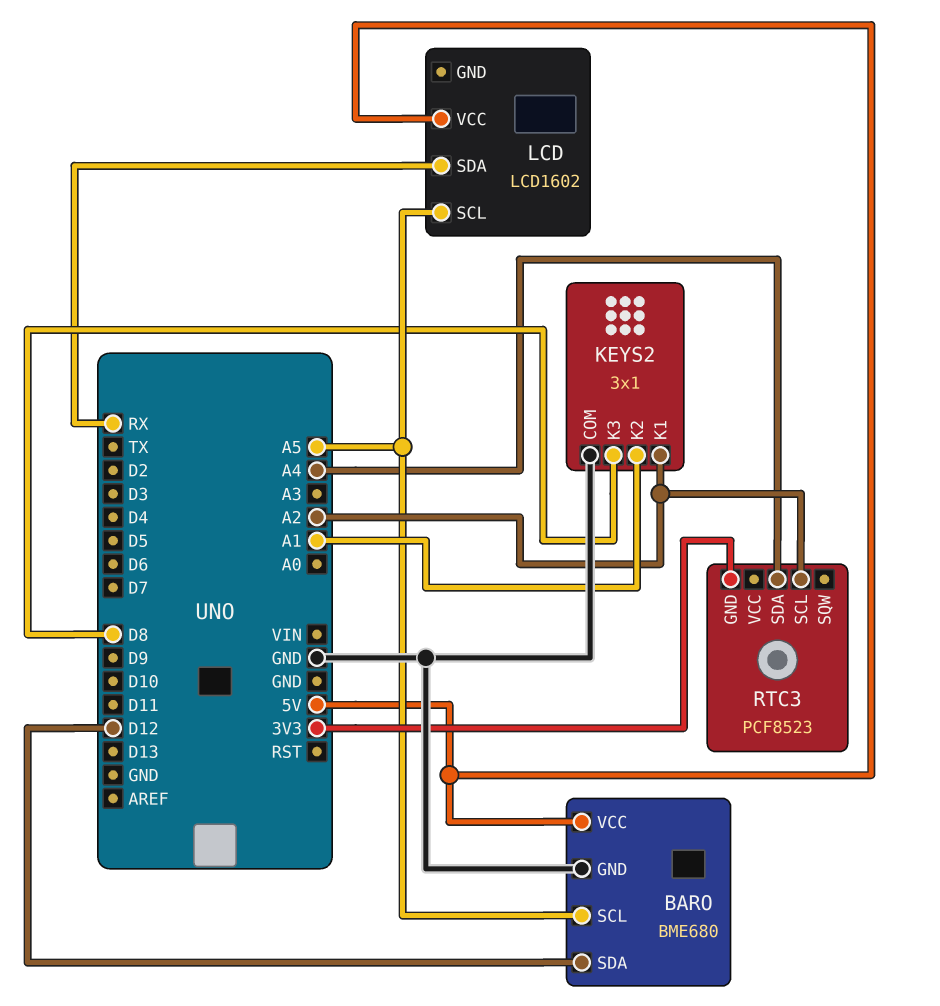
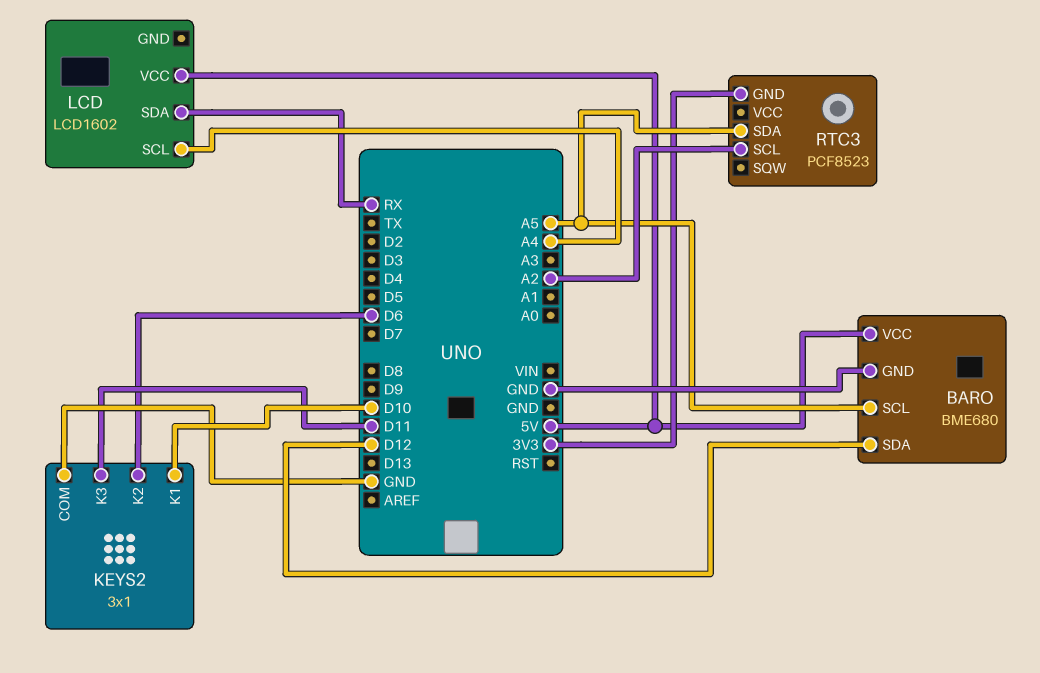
KEYS2 pin K1: A2 -> D10
KEYS2 pin K2: A1 -> D6
KEYS2 pin K3: D8 -> D11
LCD pin SCL: A5 -> A4
RTC3 pin SDA: A4 -> A5

